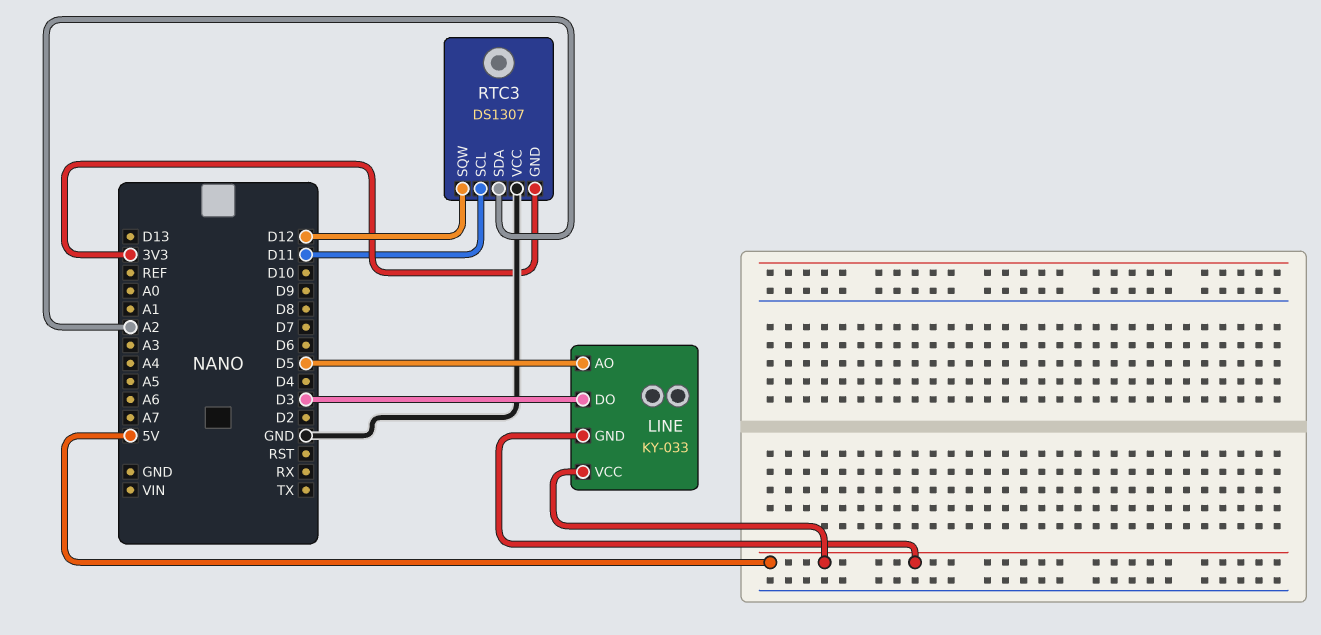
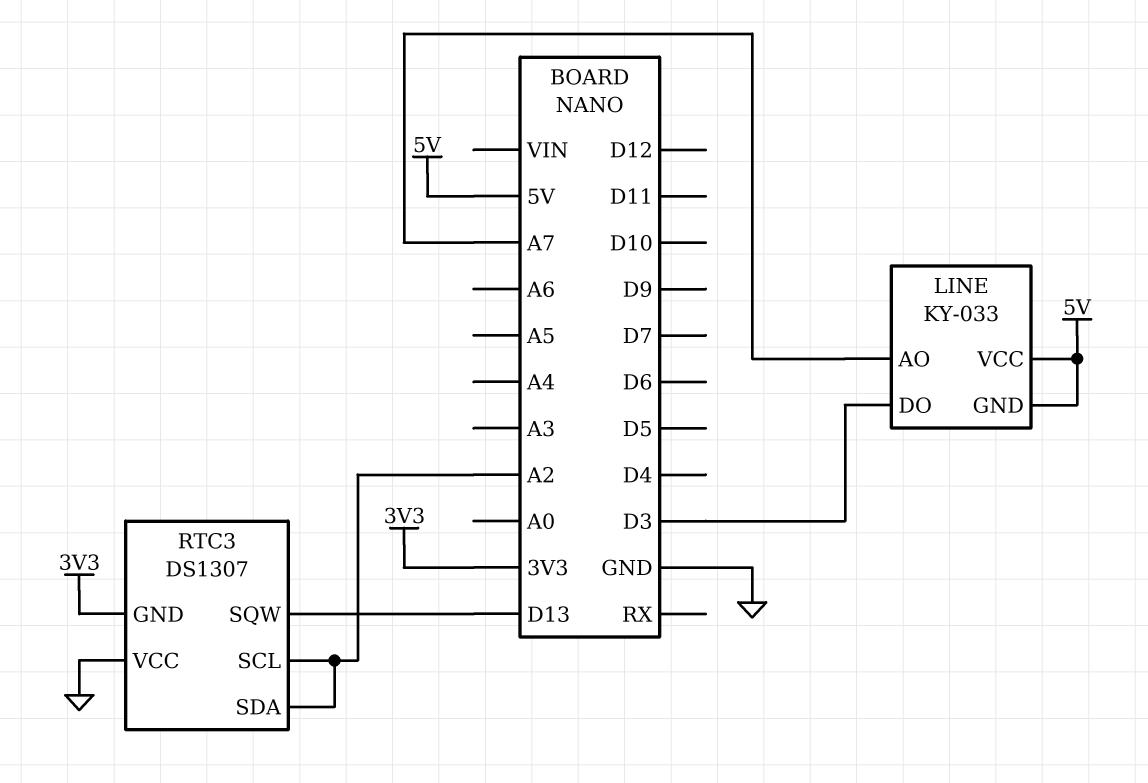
LINE pin AO: D5 -> A7
RTC3 pin SCL: D11 -> A2
RTC3 pin SQW: D12 -> D13

